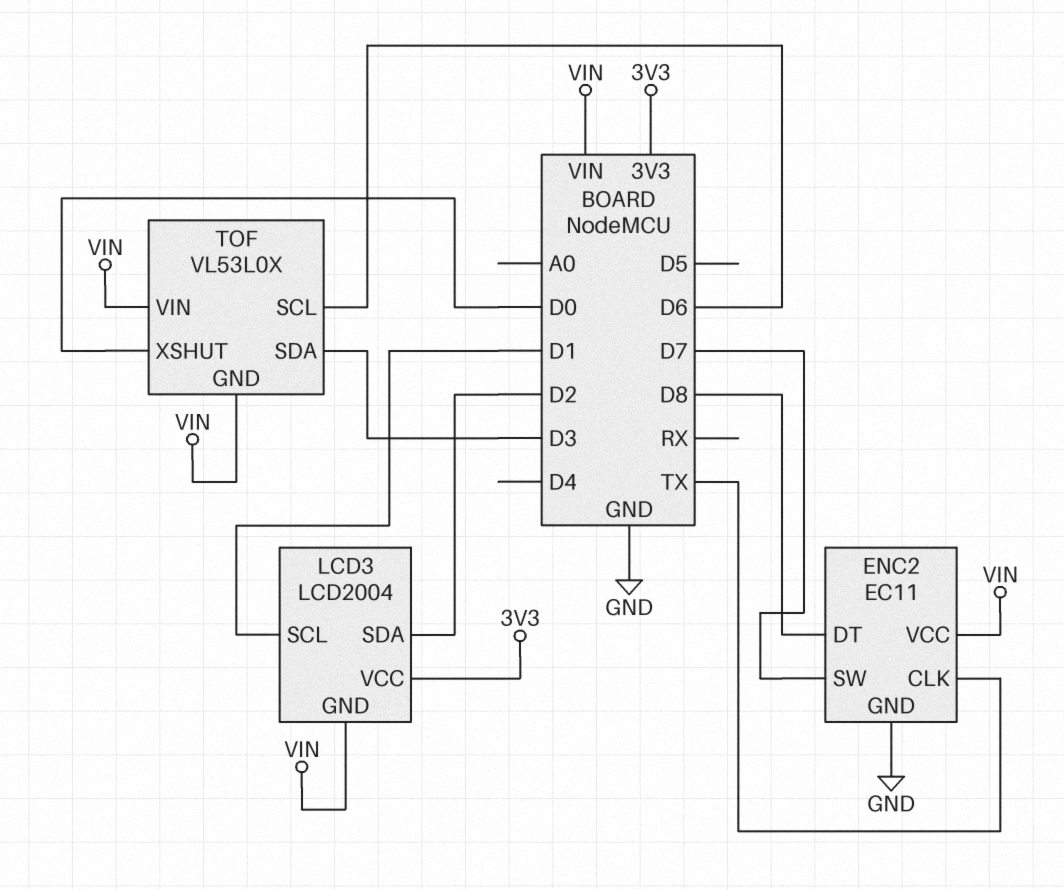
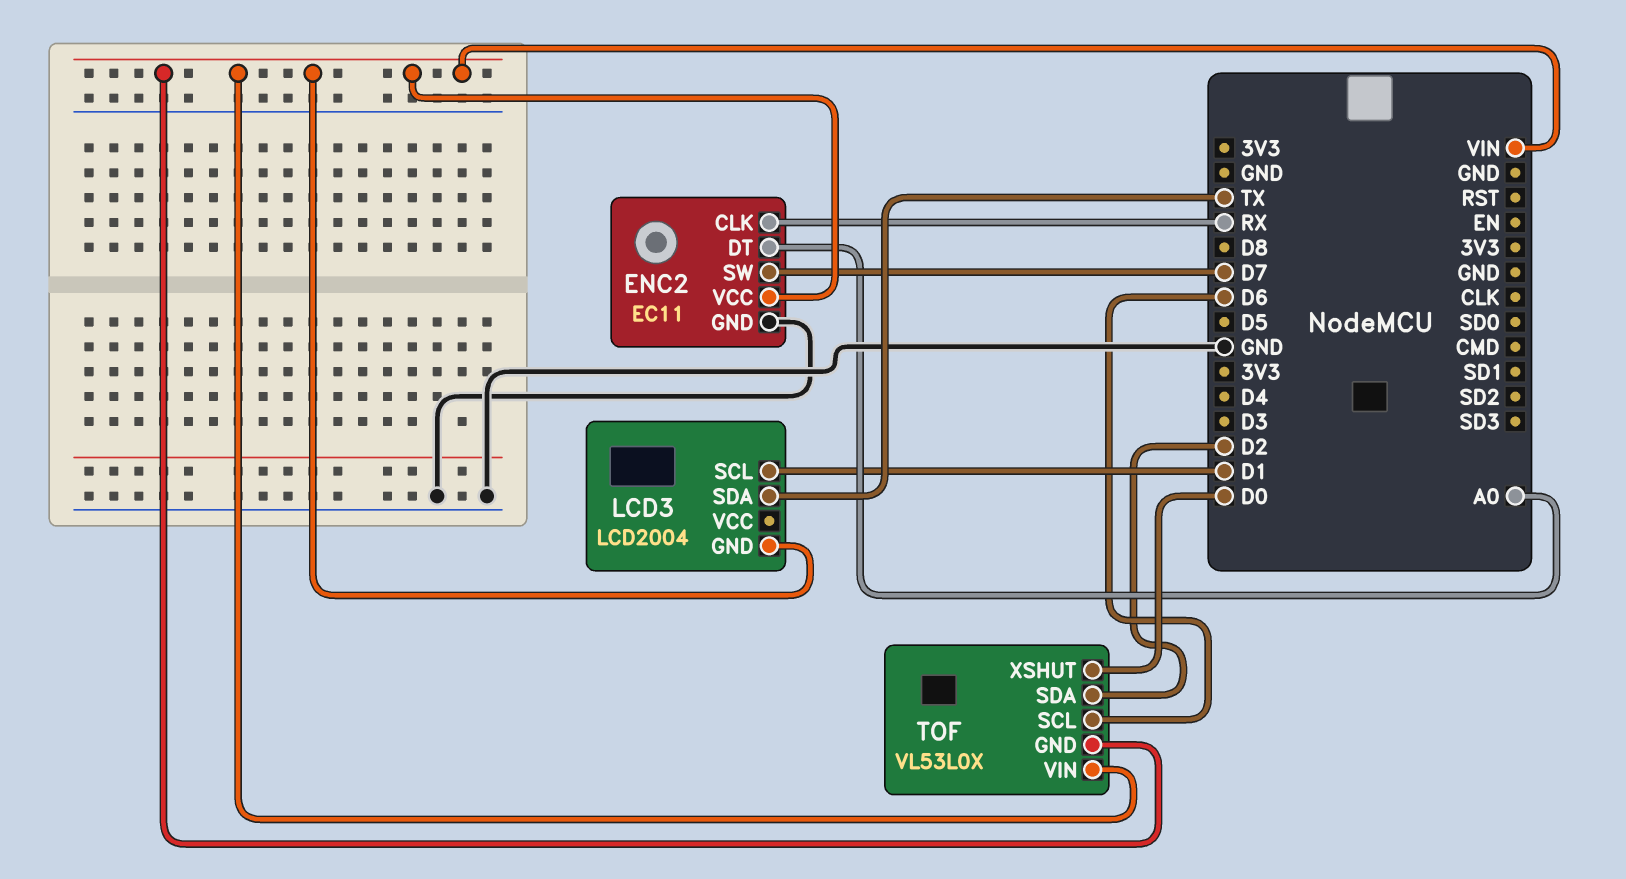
ENC2 pin CLK: TX -> RX
ENC2 pin DT: D8 -> A0
LCD3 pin SDA: D2 -> TX
LCD3 pin VCC: 3V3 -> none
TOF pin SDA: D3 -> D2

